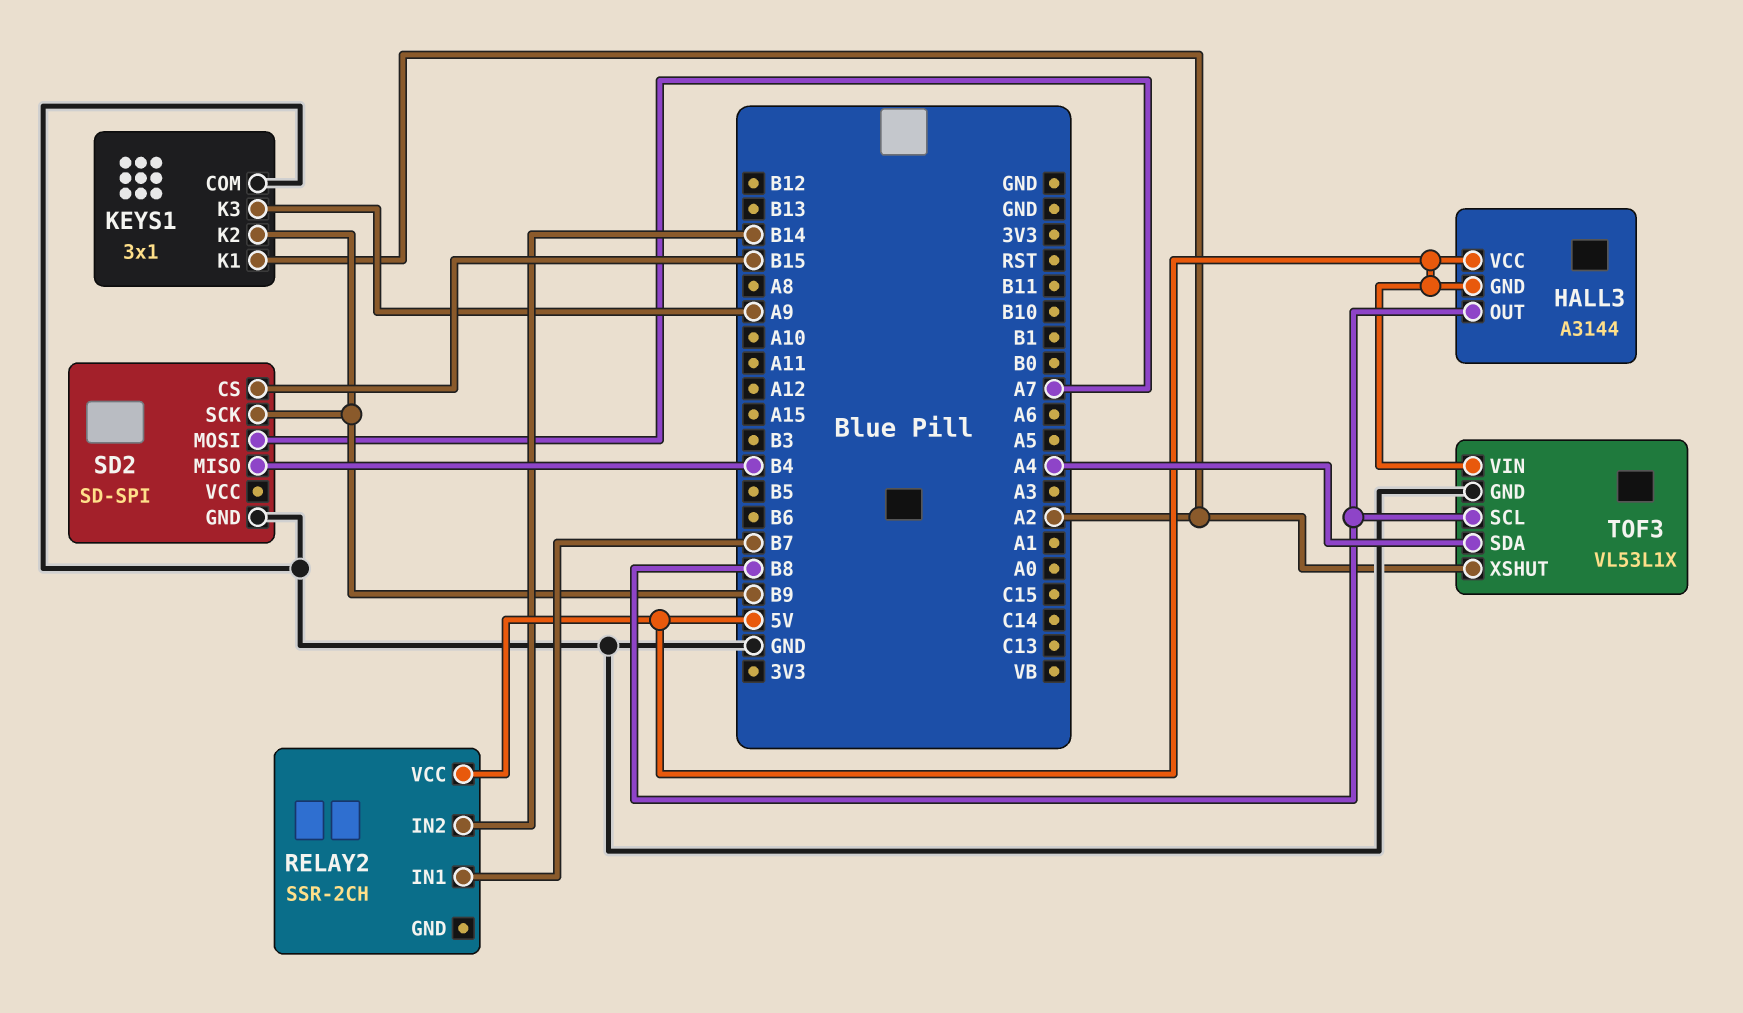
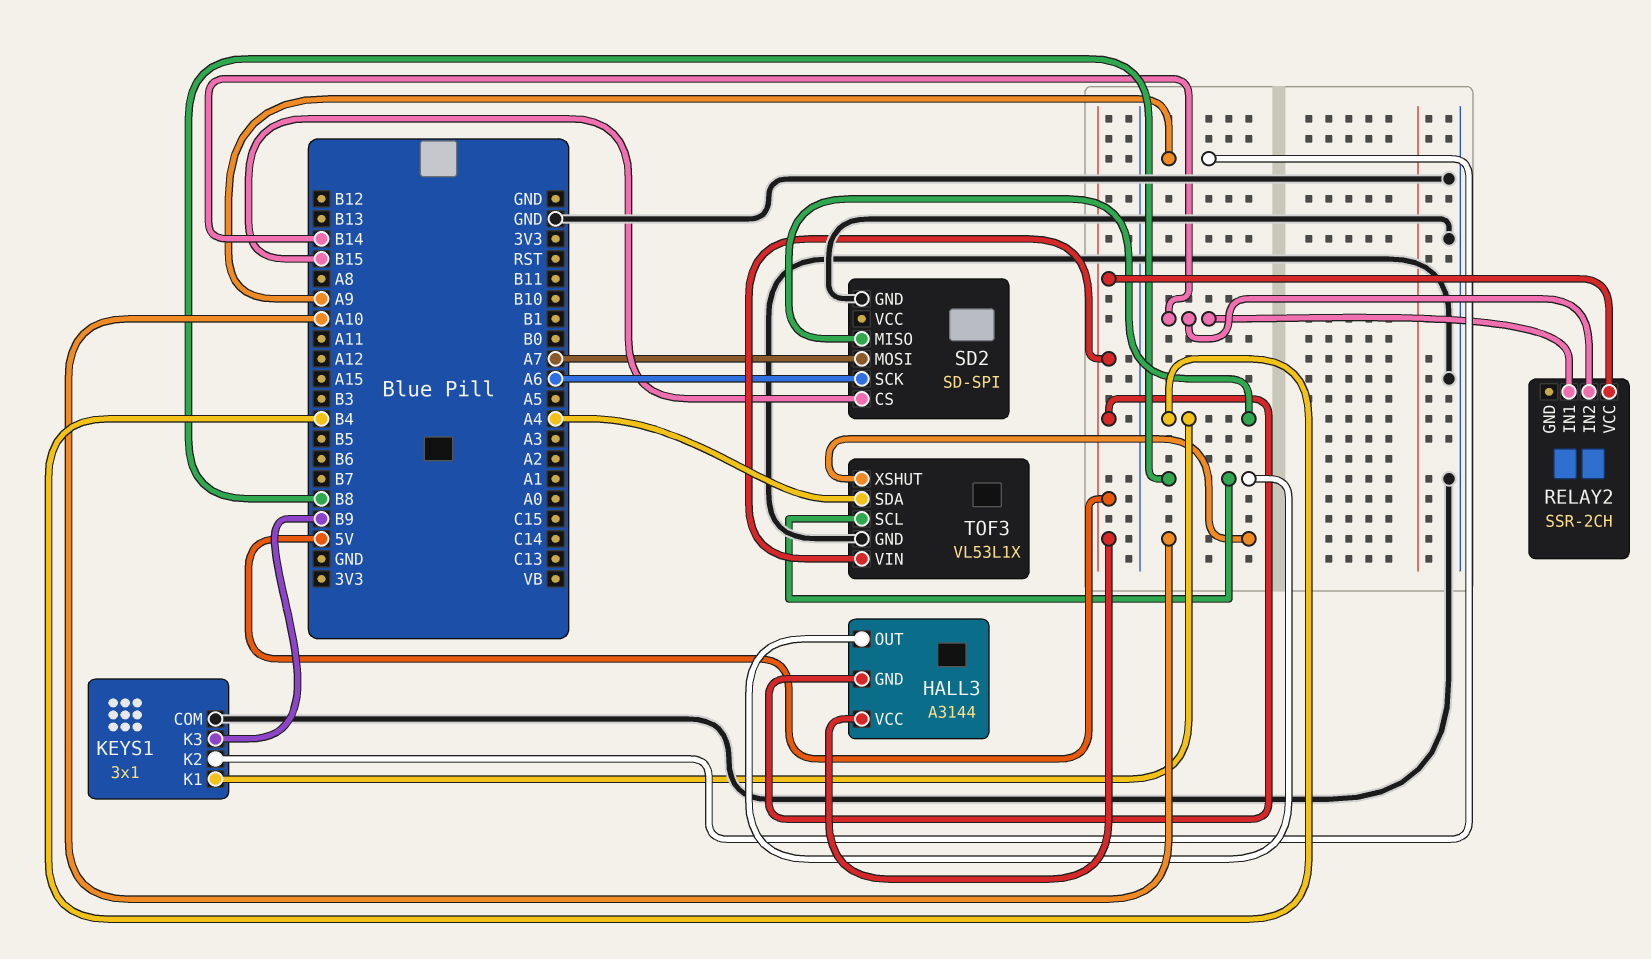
KEYS1 pin K1: A2 -> B4
KEYS1 pin K2: B9 -> A9
KEYS1 pin K3: A9 -> B9
RELAY2 pin IN1: B7 -> B14
SD2 pin SCK: B9 -> A6
TOF3 pin XSHUT: A2 -> A10

